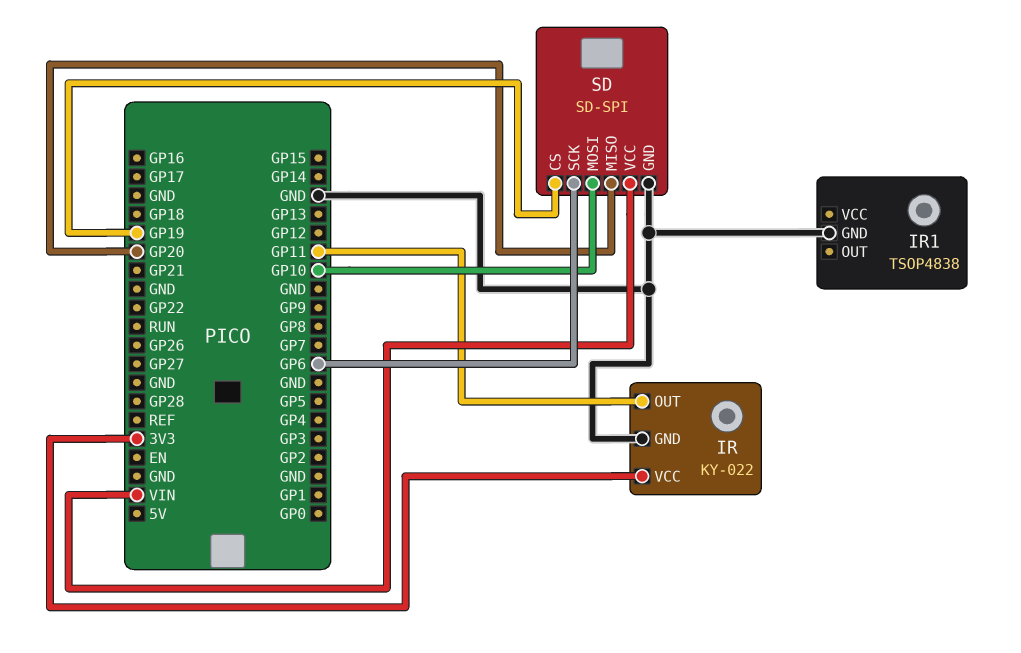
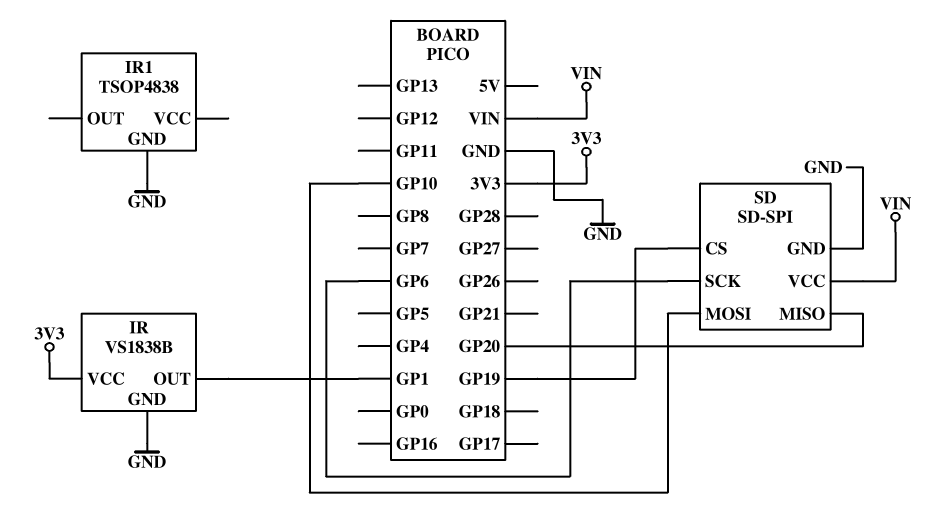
IR: KY-022 -> VS1838B
IR pin OUT: GP11 -> GP1

